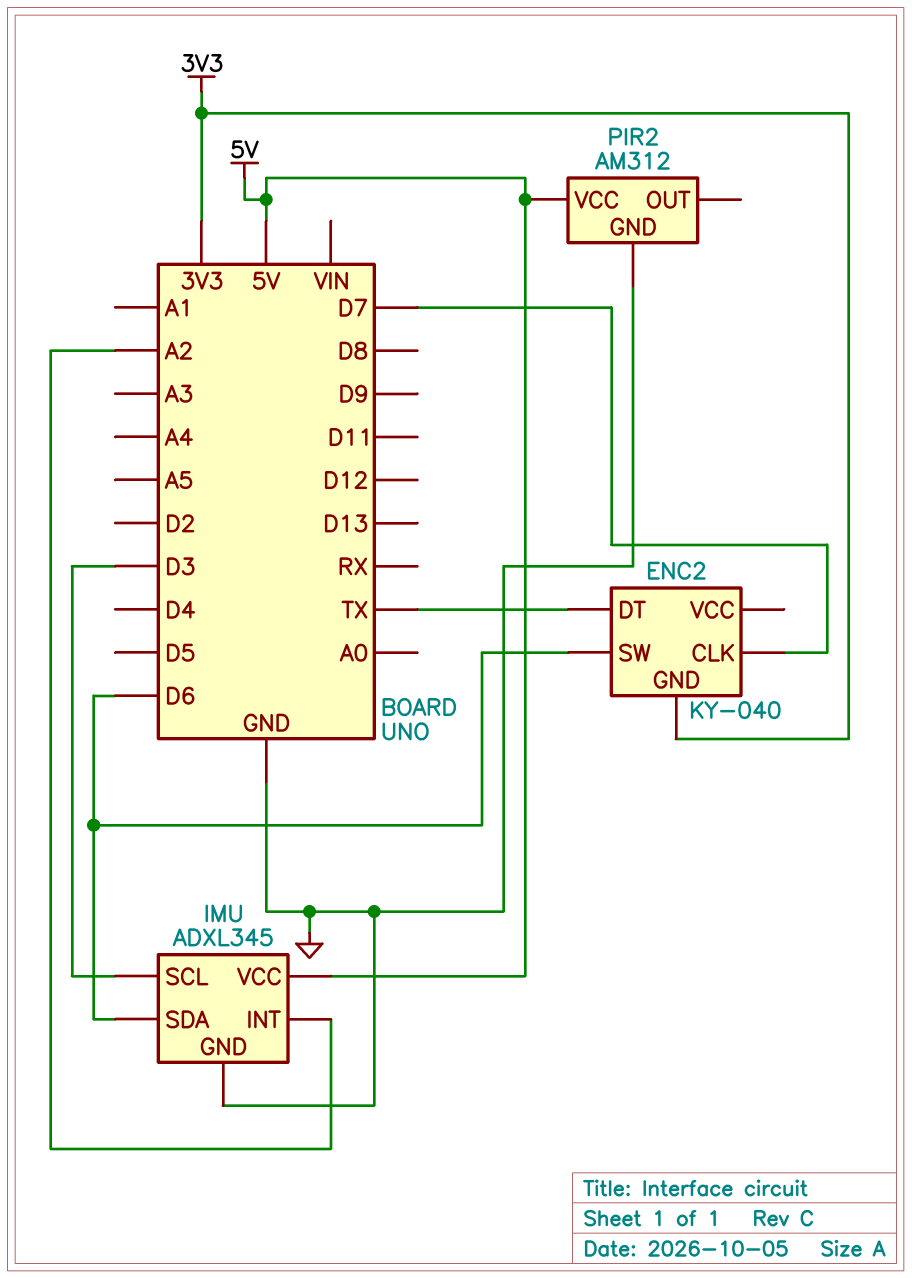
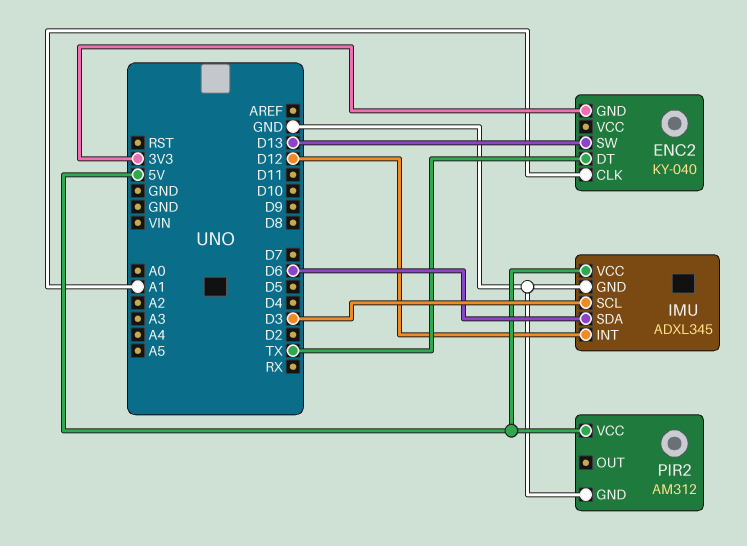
ENC2 pin CLK: D7 -> A1
ENC2 pin SW: D6 -> D13
IMU pin INT: A2 -> D12

